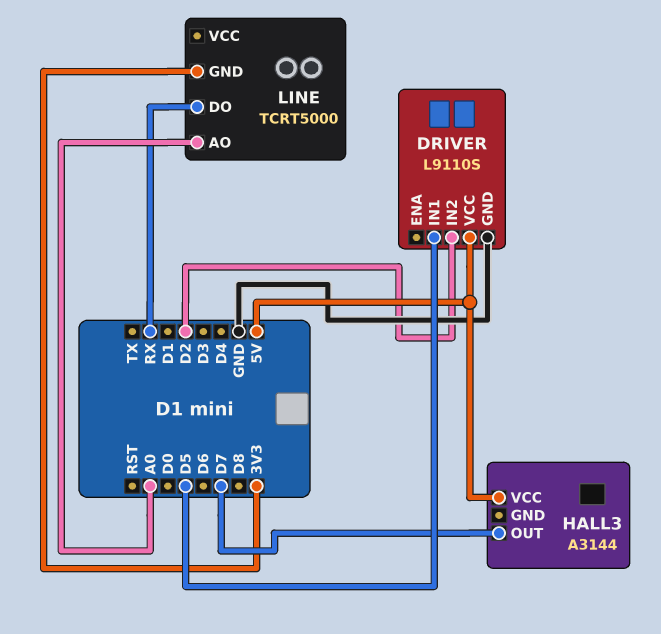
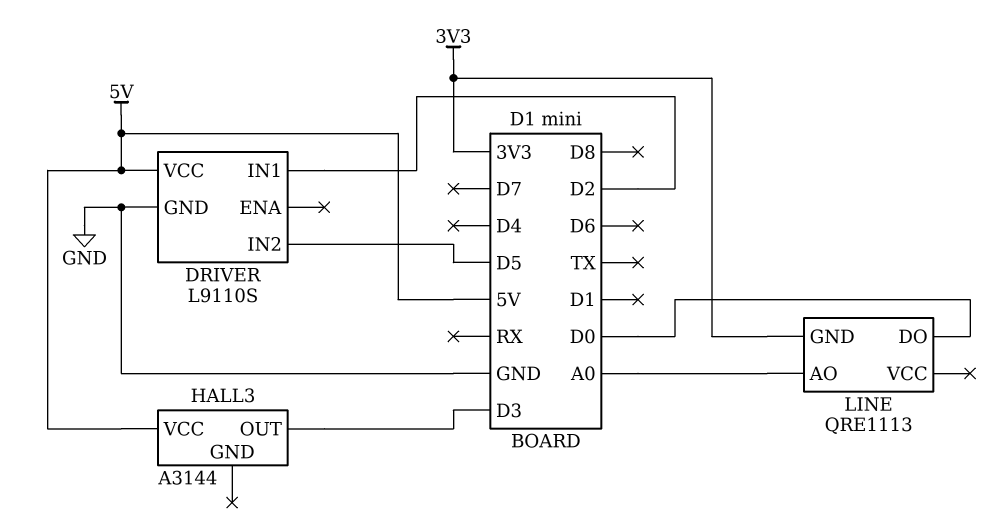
DRIVER pin IN1: D5 -> D2
DRIVER pin IN2: D2 -> D5
HALL3 pin OUT: D7 -> D3
LINE: TCRT5000 -> QRE1113
LINE pin DO: RX -> D0

